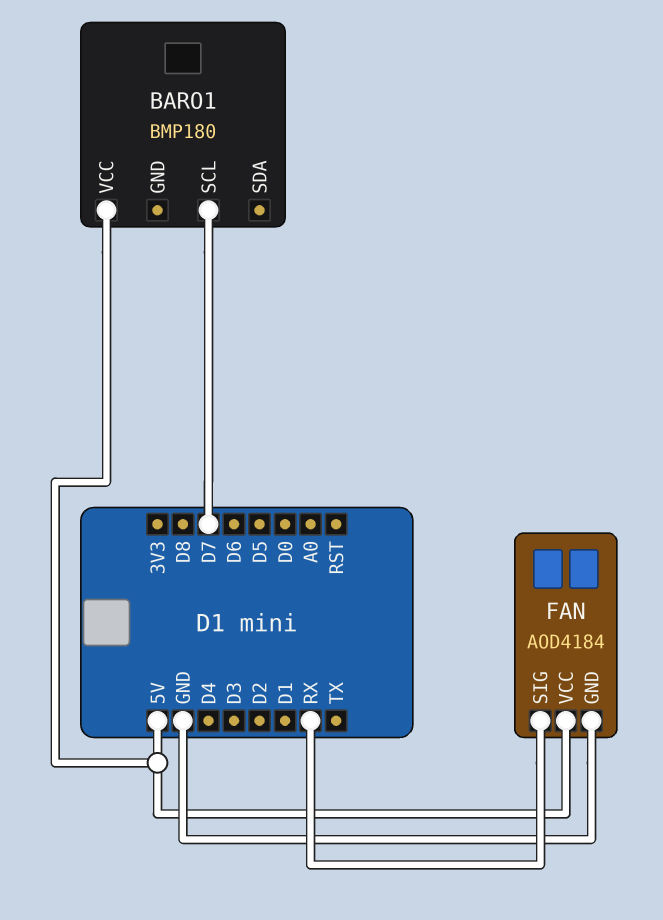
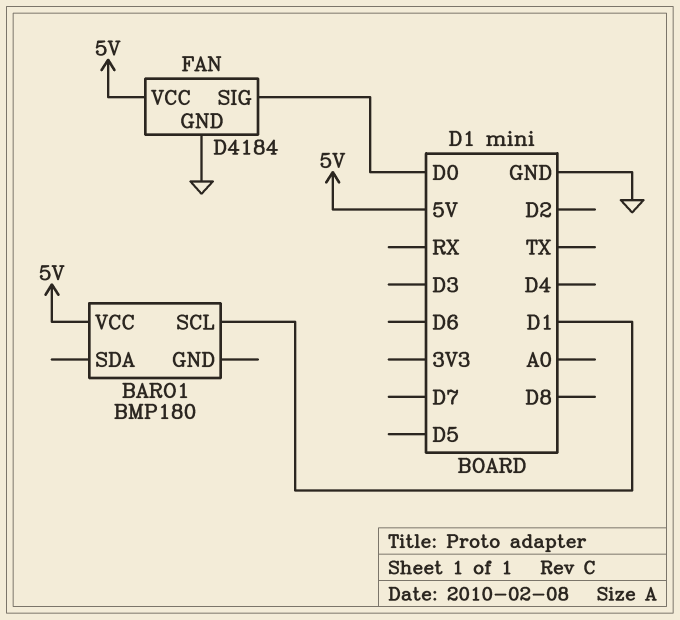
BARO1 pin SCL: D7 -> D1
FAN: AOD4184 -> D4184
FAN pin SIG: RX -> D0

